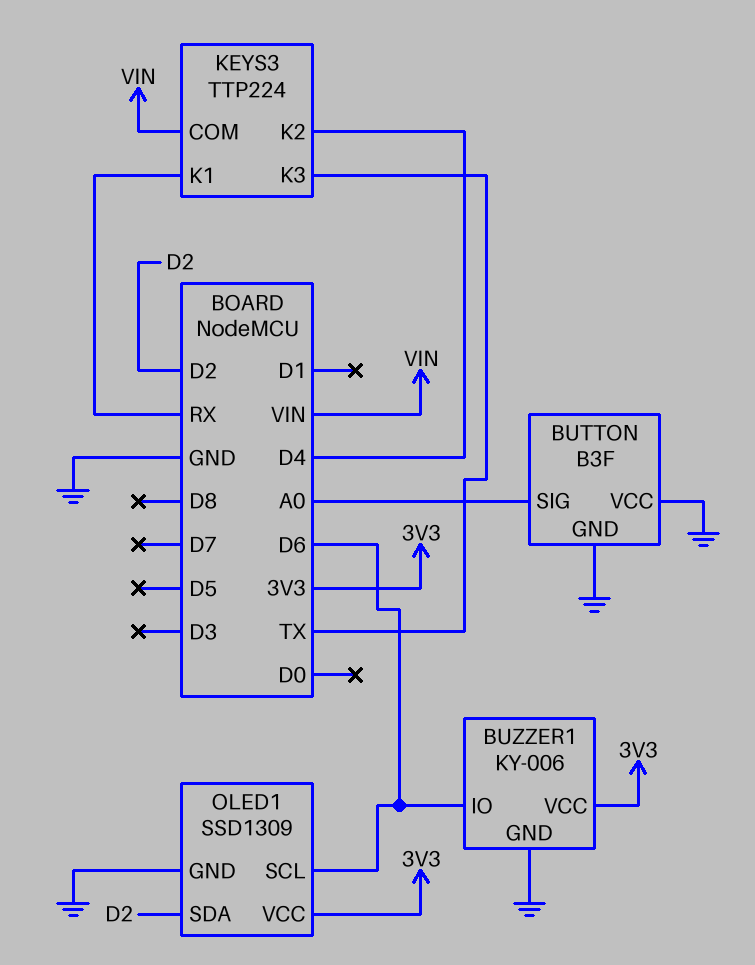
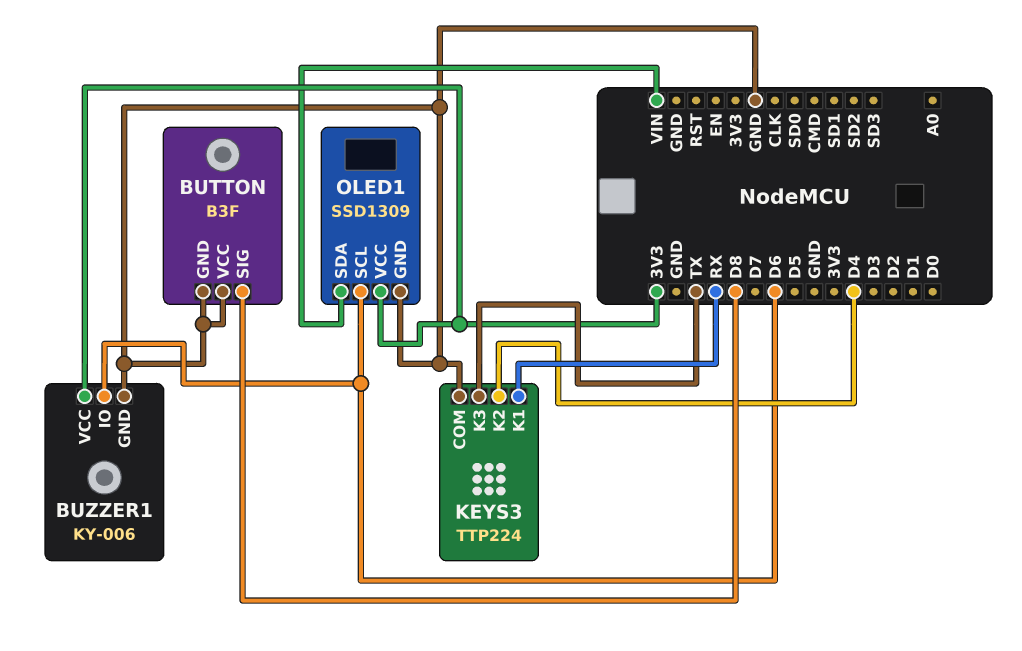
BUTTON pin SIG: A0 -> D8
KEYS3 pin COM: VIN -> GND
OLED1 pin SDA: D2 -> VIN

